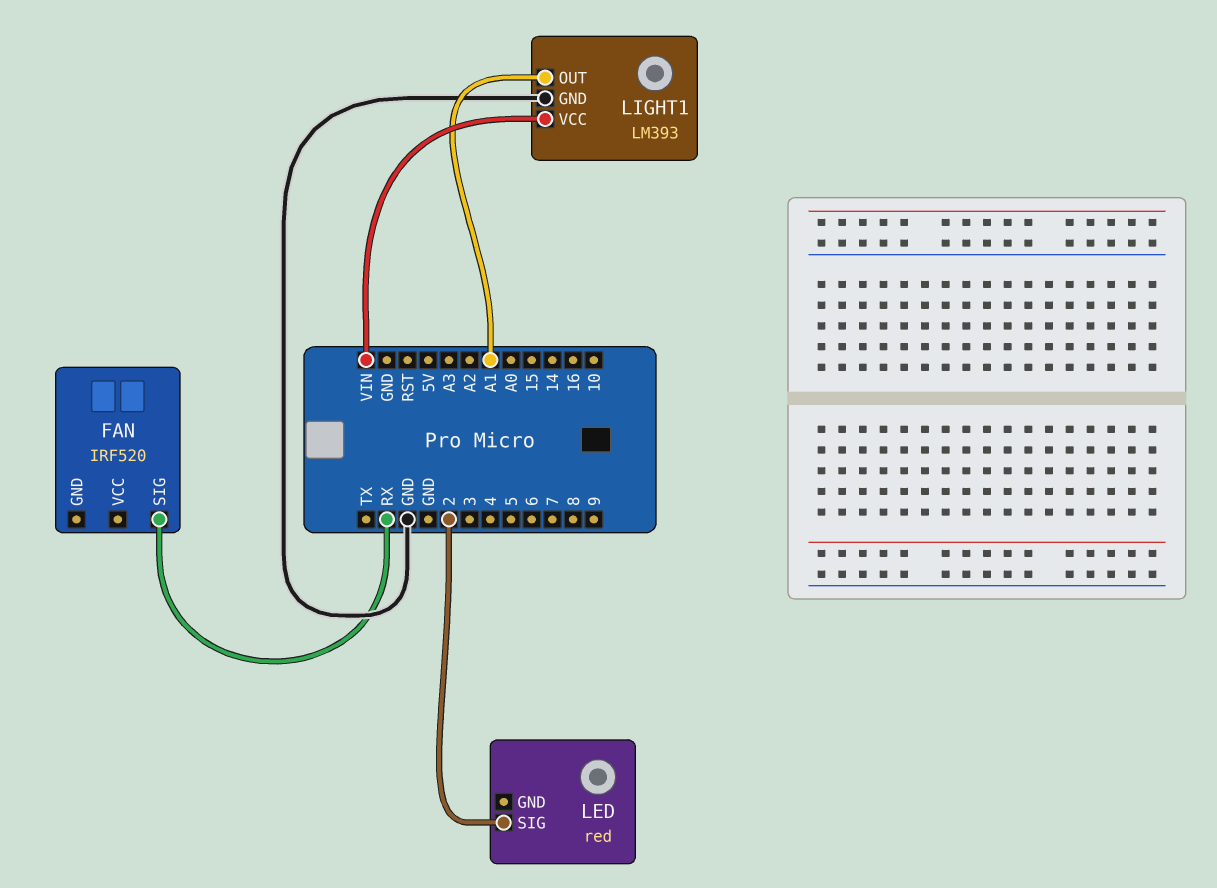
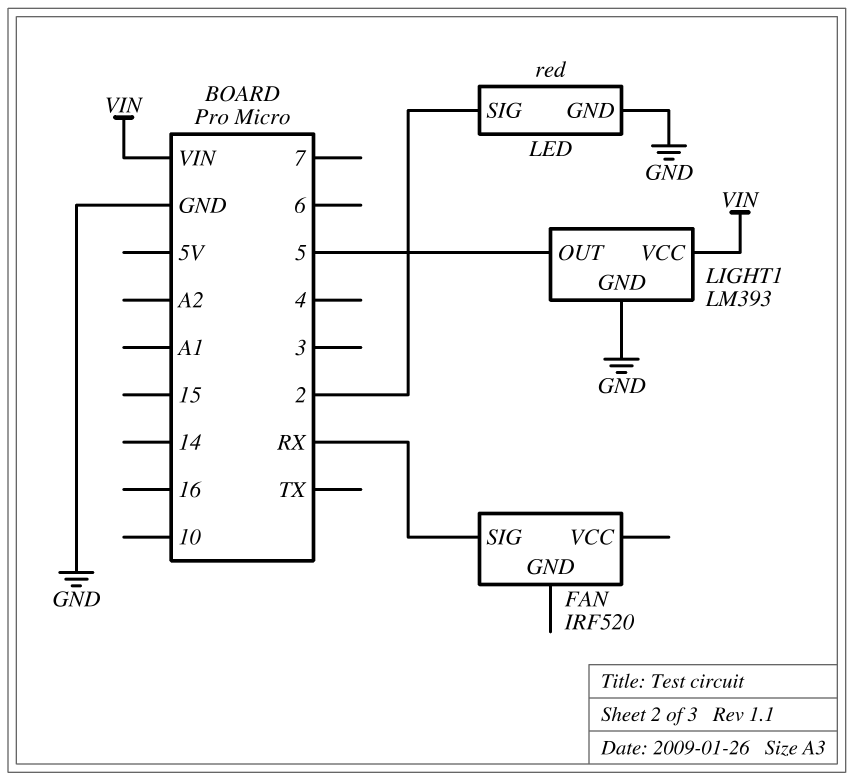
LED pin GND: none -> GND
LIGHT1 pin OUT: A1 -> 5

